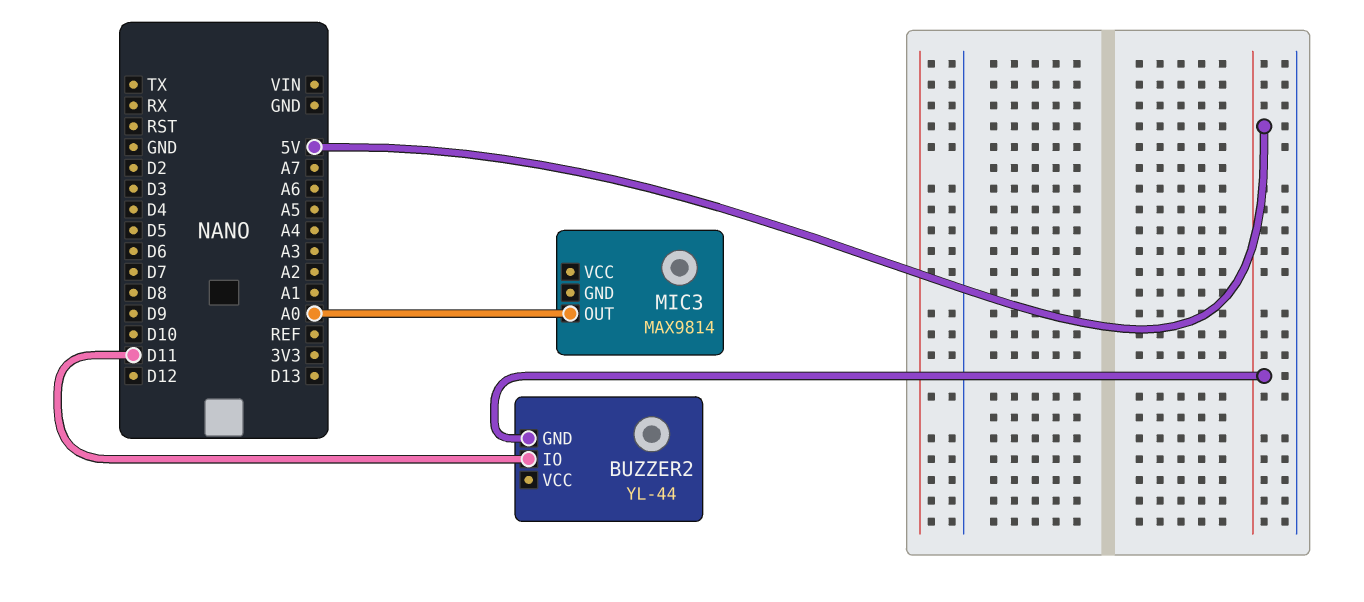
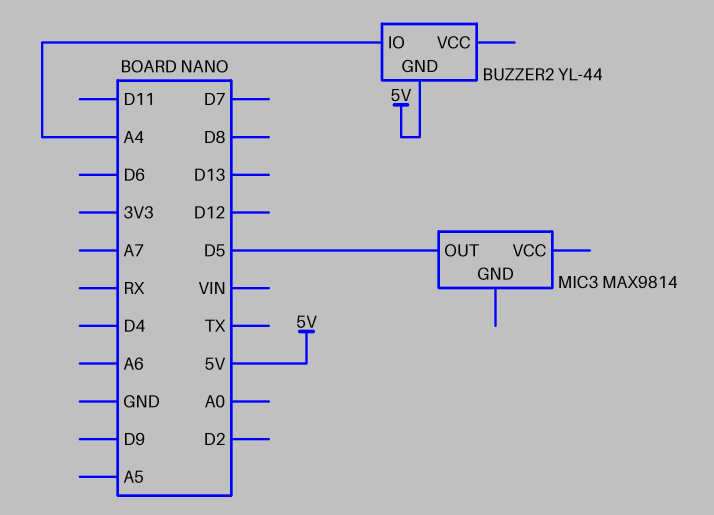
BUZZER2 pin IO: D11 -> A4
MIC3 pin OUT: A0 -> D5

